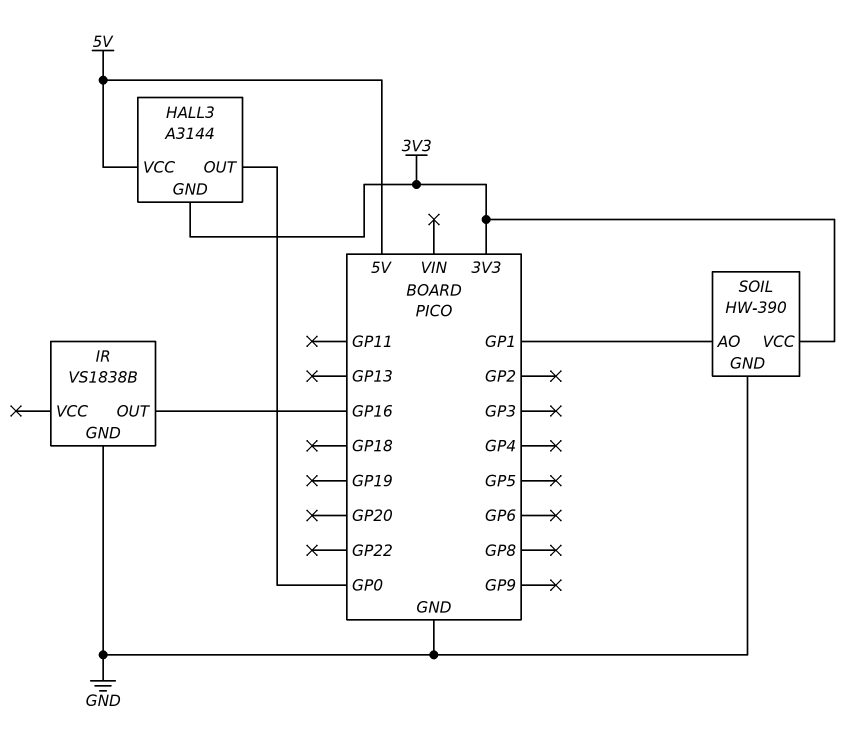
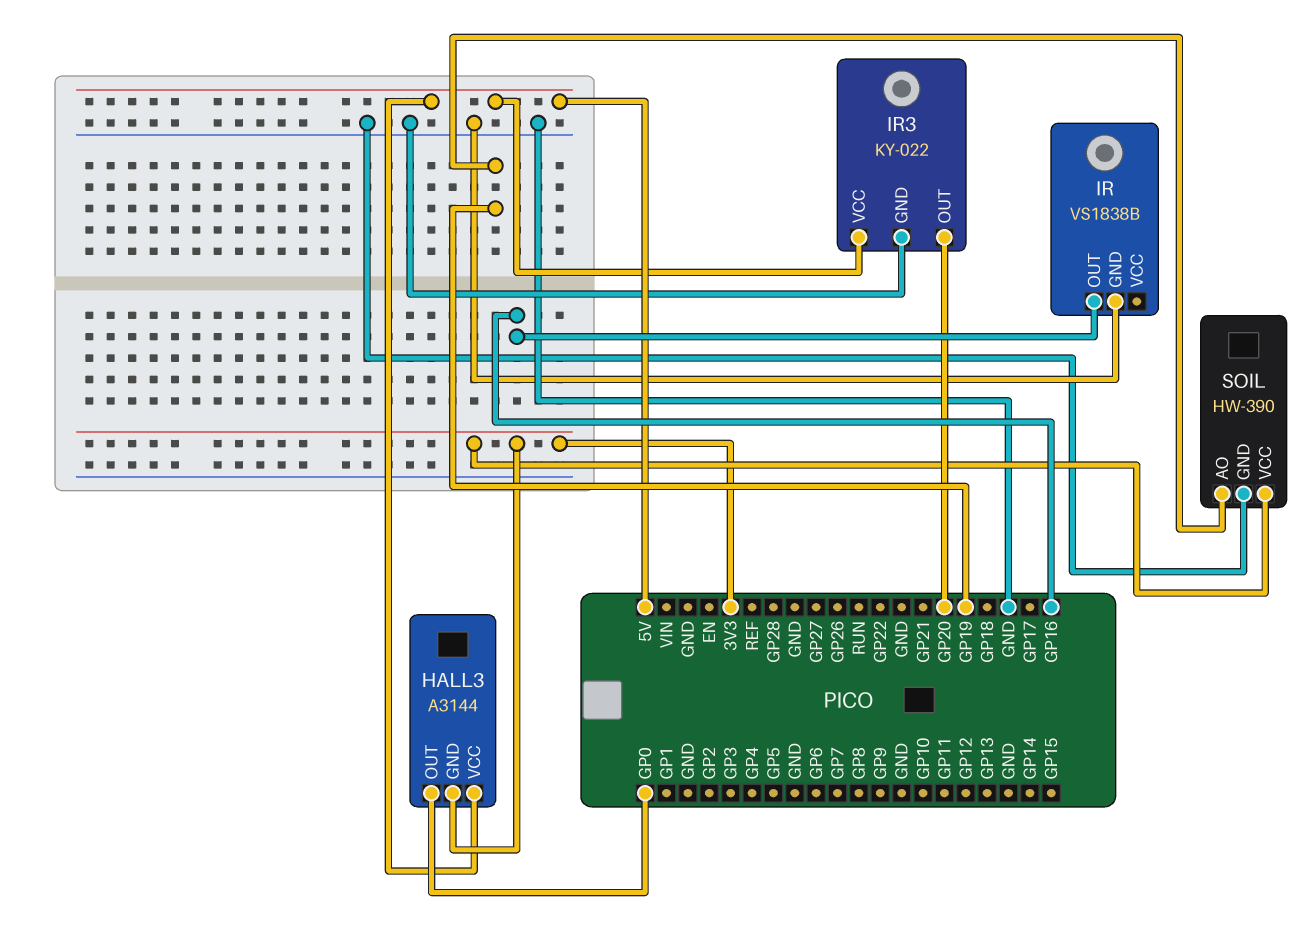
IR3: none -> KY-022
IR3 pin GND: none -> GND
IR3 pin OUT: none -> GP20
IR3 pin VCC: none -> 5V
SOIL pin AO: GP1 -> GP19

